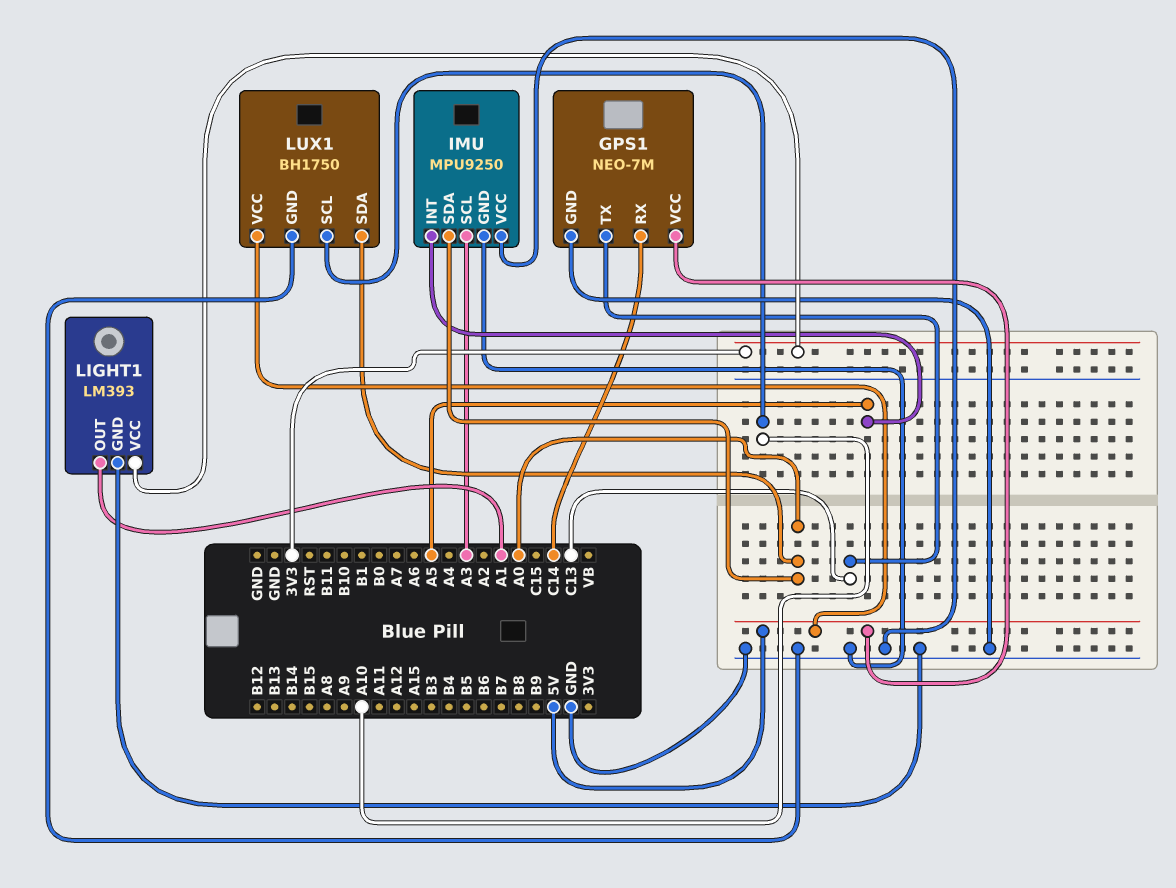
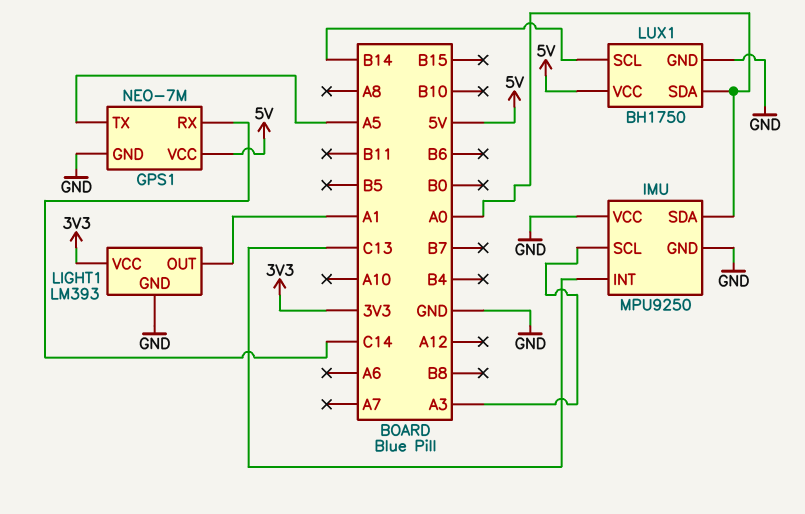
GPS1 pin TX: C13 -> A5
IMU pin INT: A5 -> C13
LUX1 pin SCL: A10 -> B14

